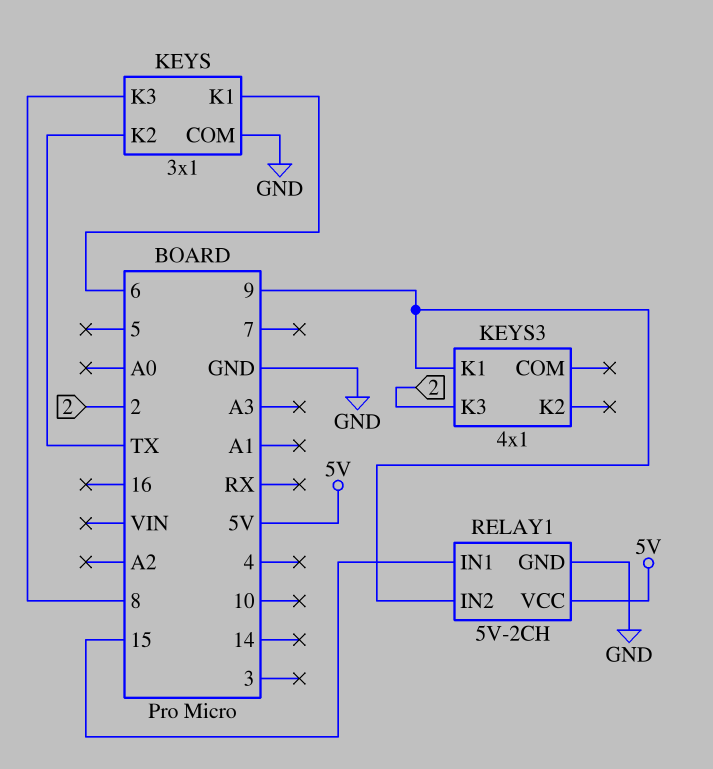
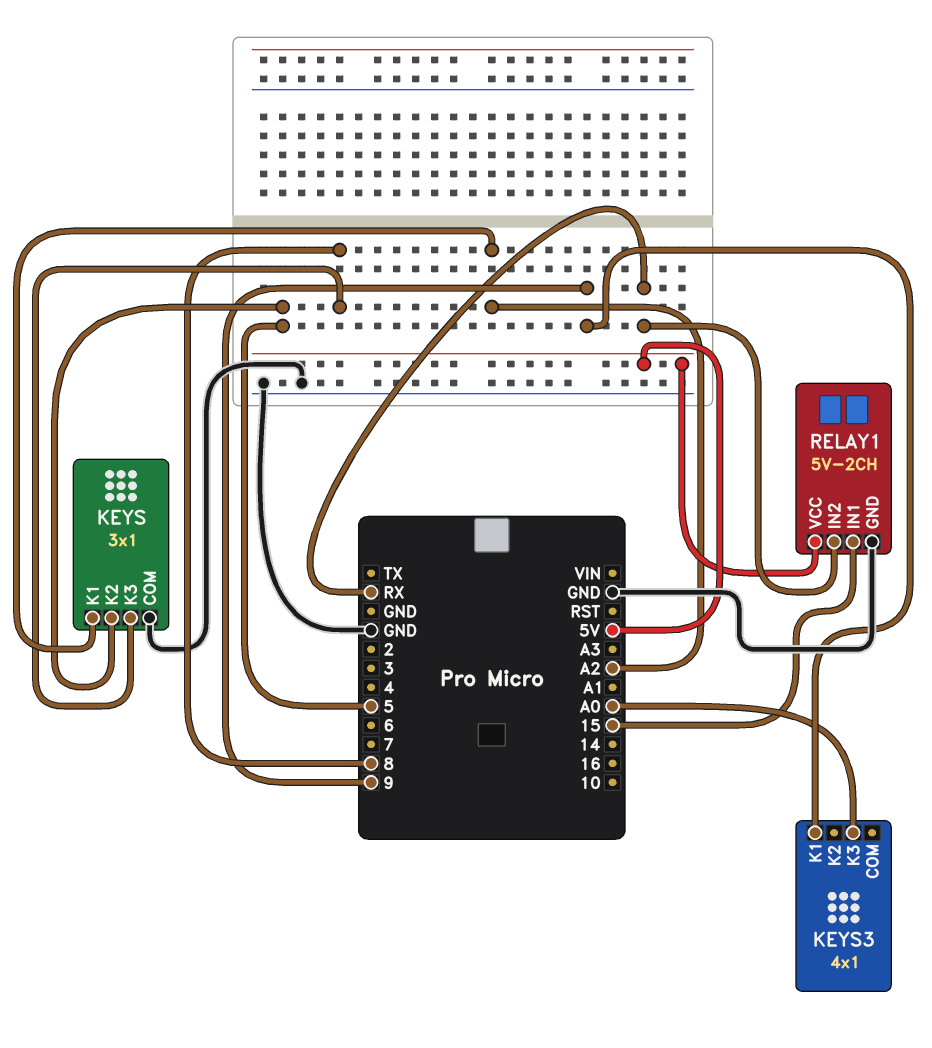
KEYS pin K1: 6 -> A2
KEYS pin K2: TX -> 5
KEYS3 pin K3: 2 -> A0
RELAY1 pin IN2: 9 -> RX

